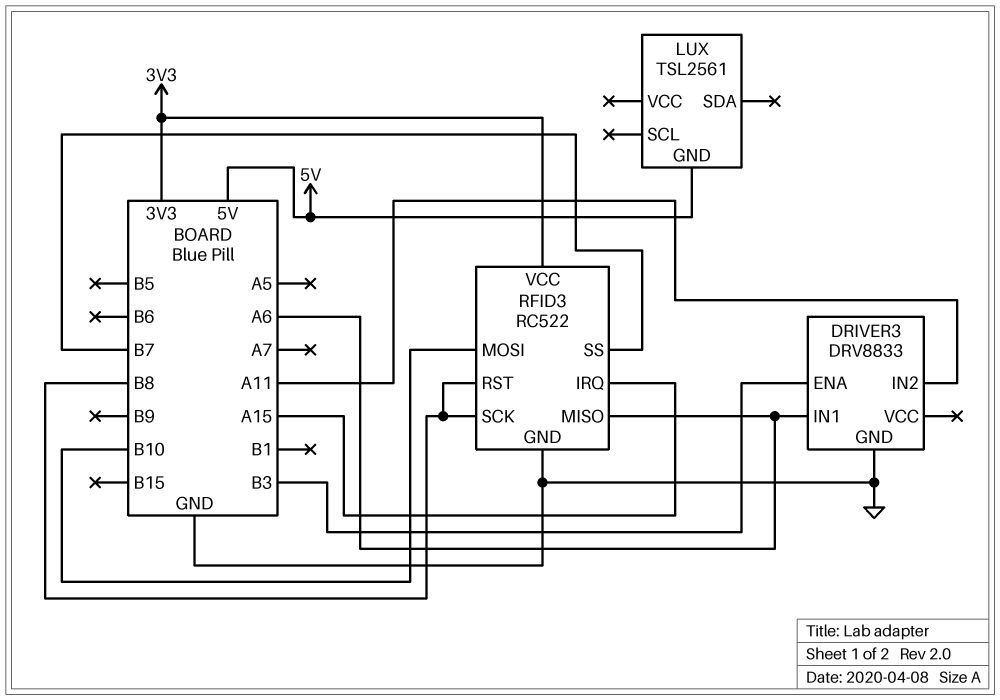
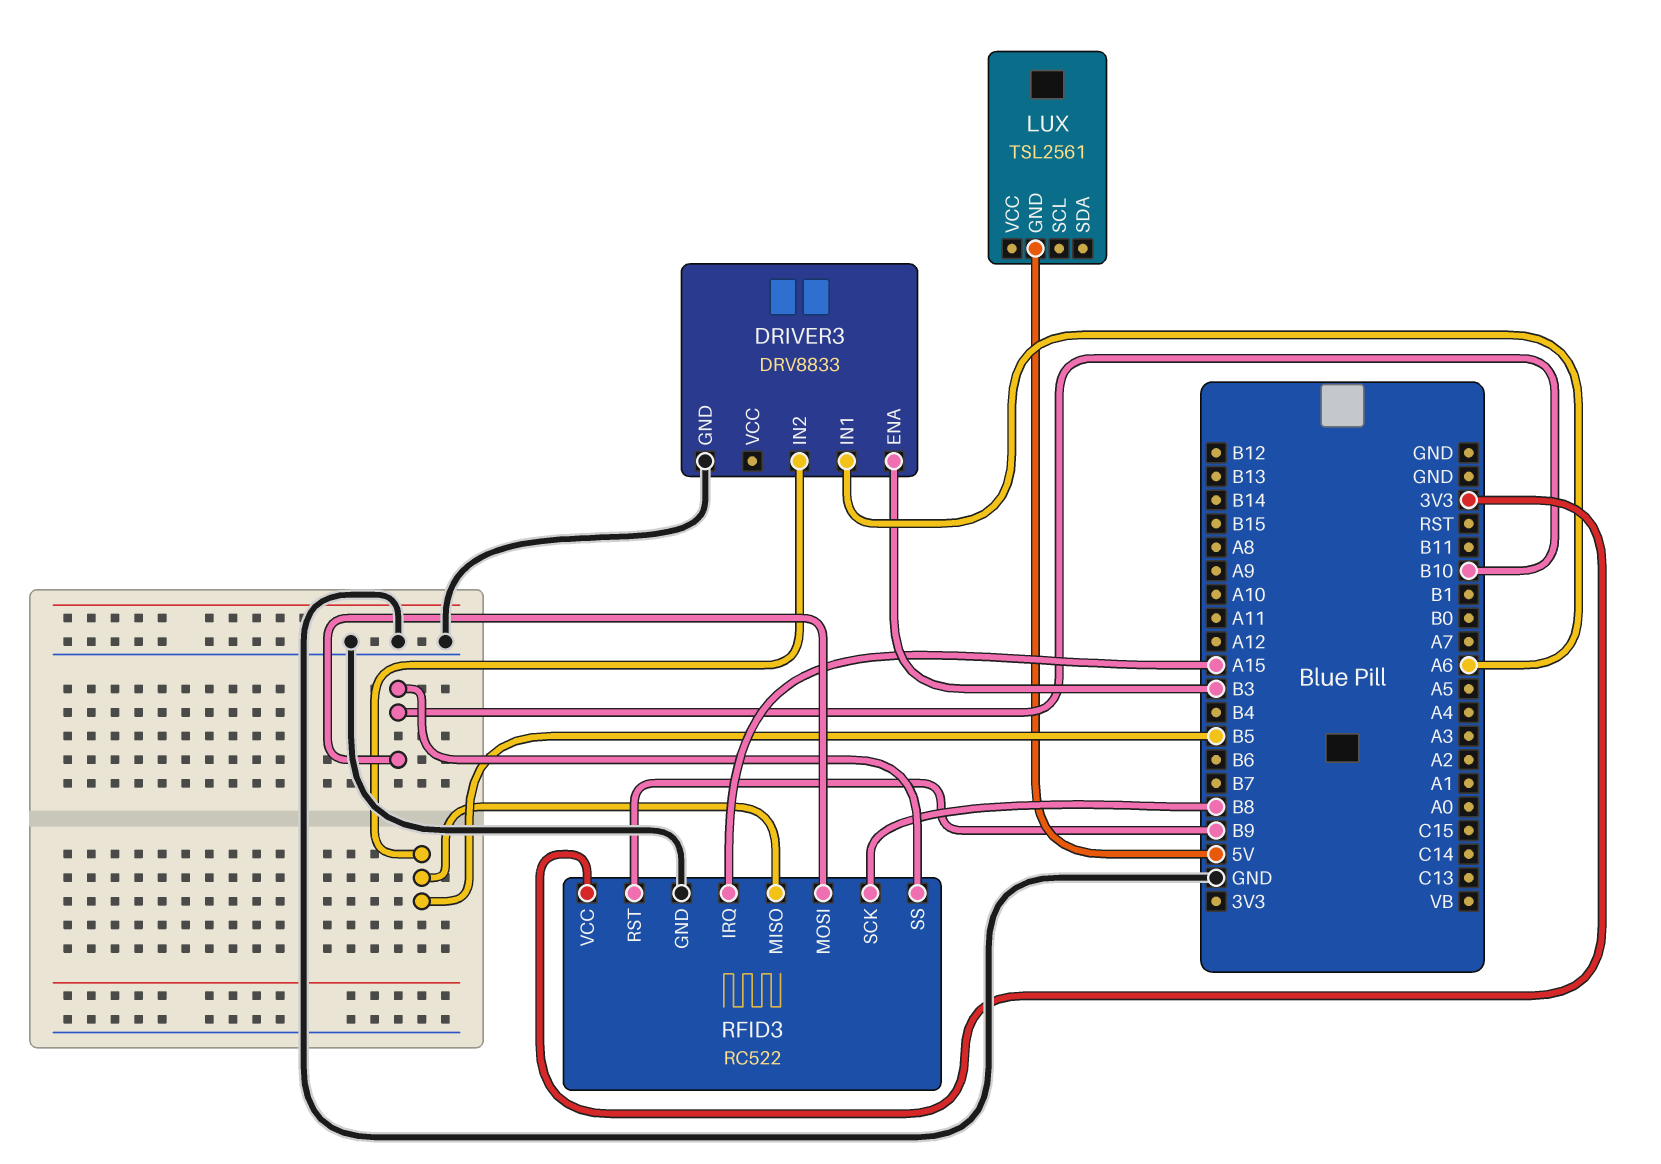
DRIVER3 pin IN2: A11 -> B5
RFID3 pin MISO: A6 -> B5
RFID3 pin RST: B8 -> B9
RFID3 pin SS: B7 -> B10

